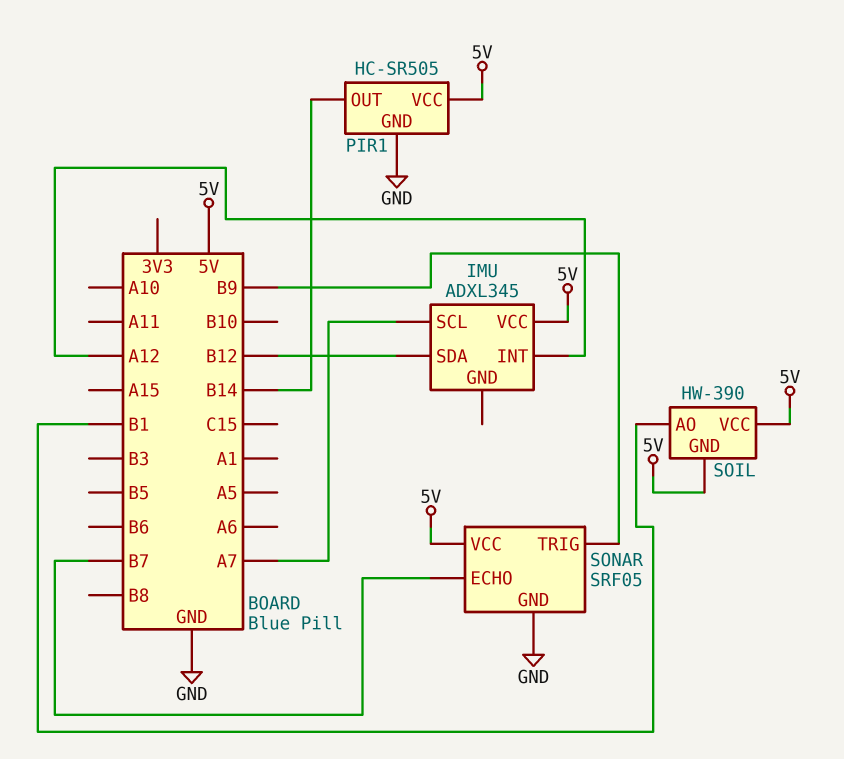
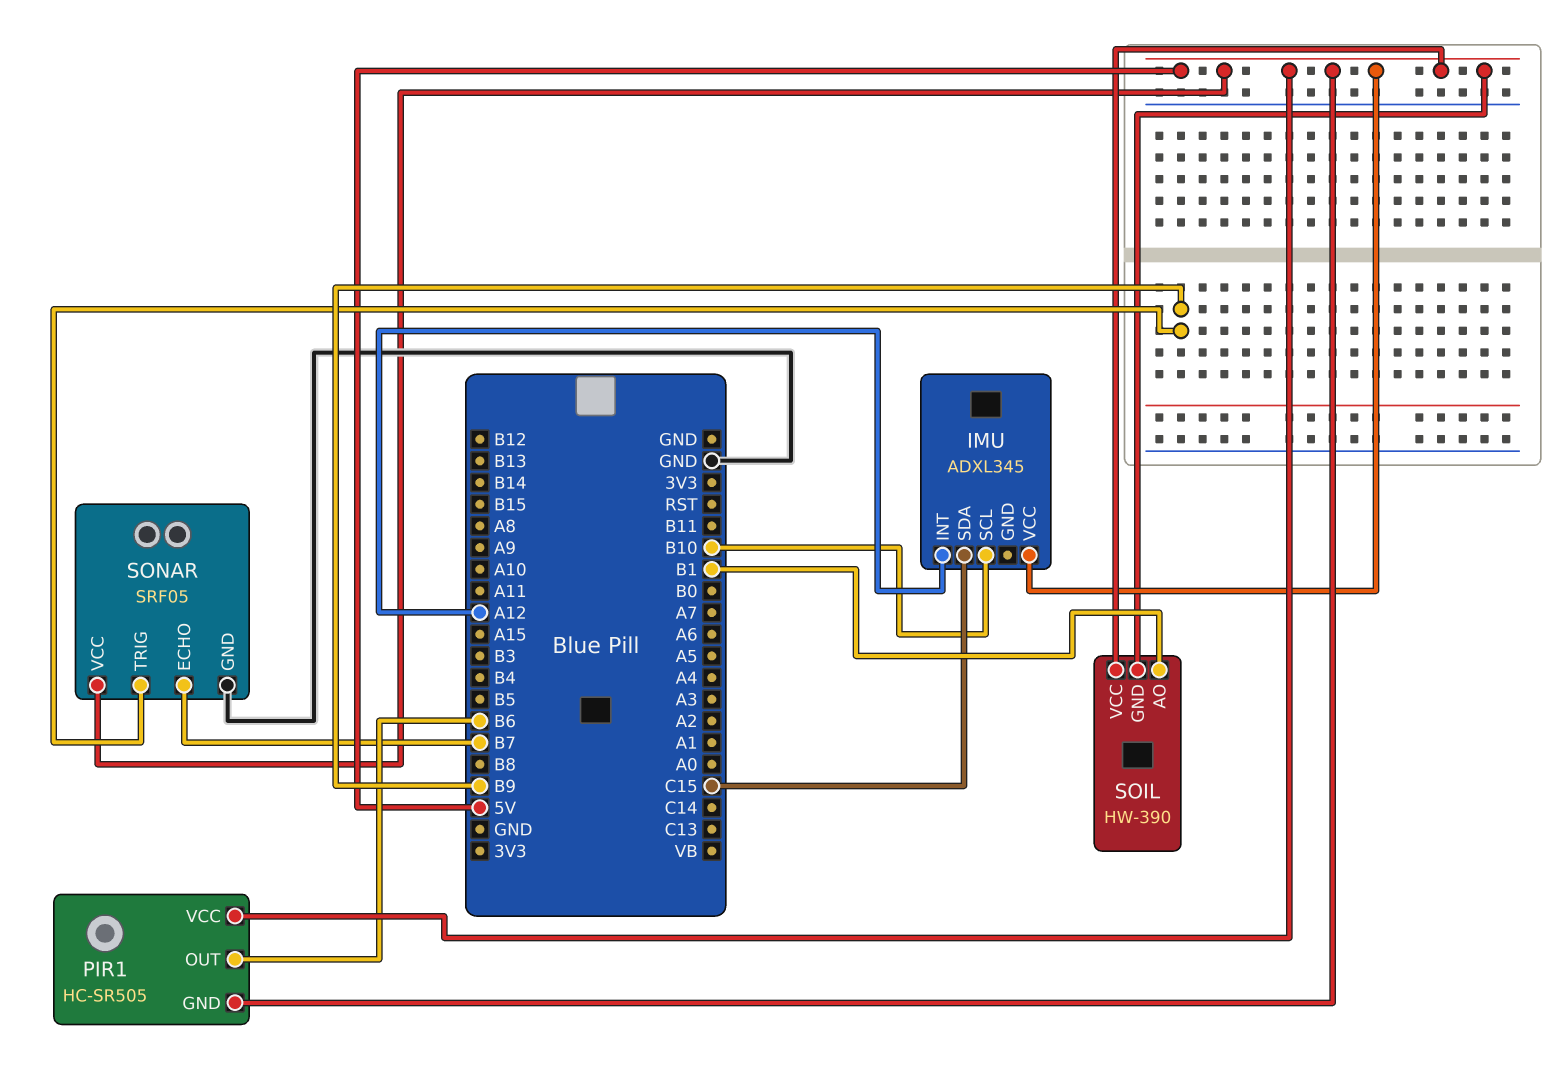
IMU pin SCL: A7 -> B10
IMU pin SDA: B12 -> C15
PIR1 pin GND: GND -> 5V
PIR1 pin OUT: B14 -> B6

